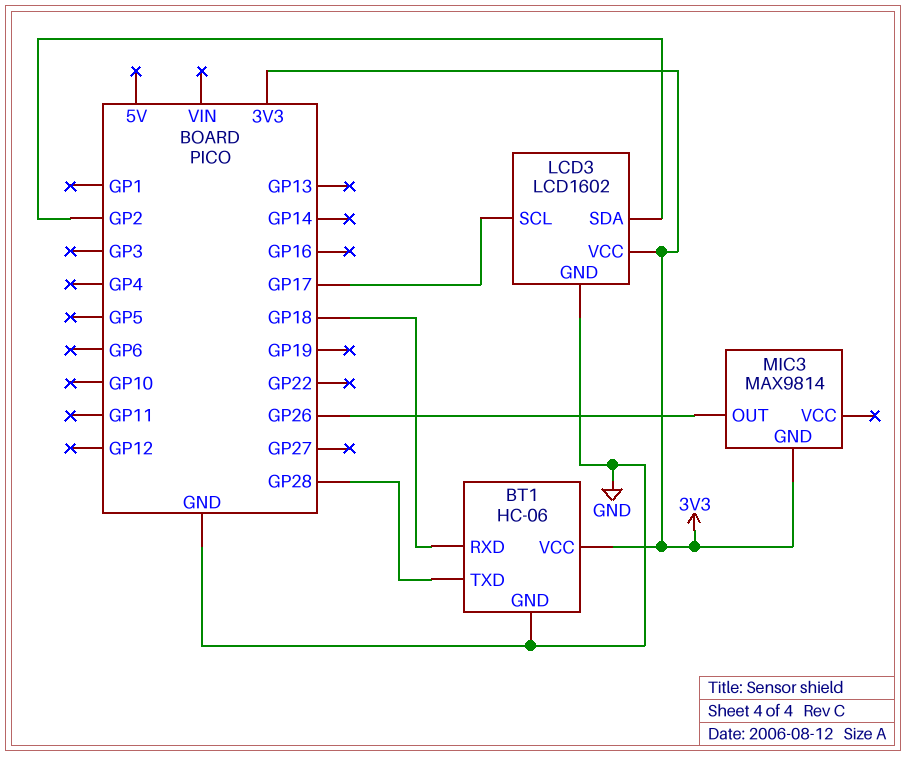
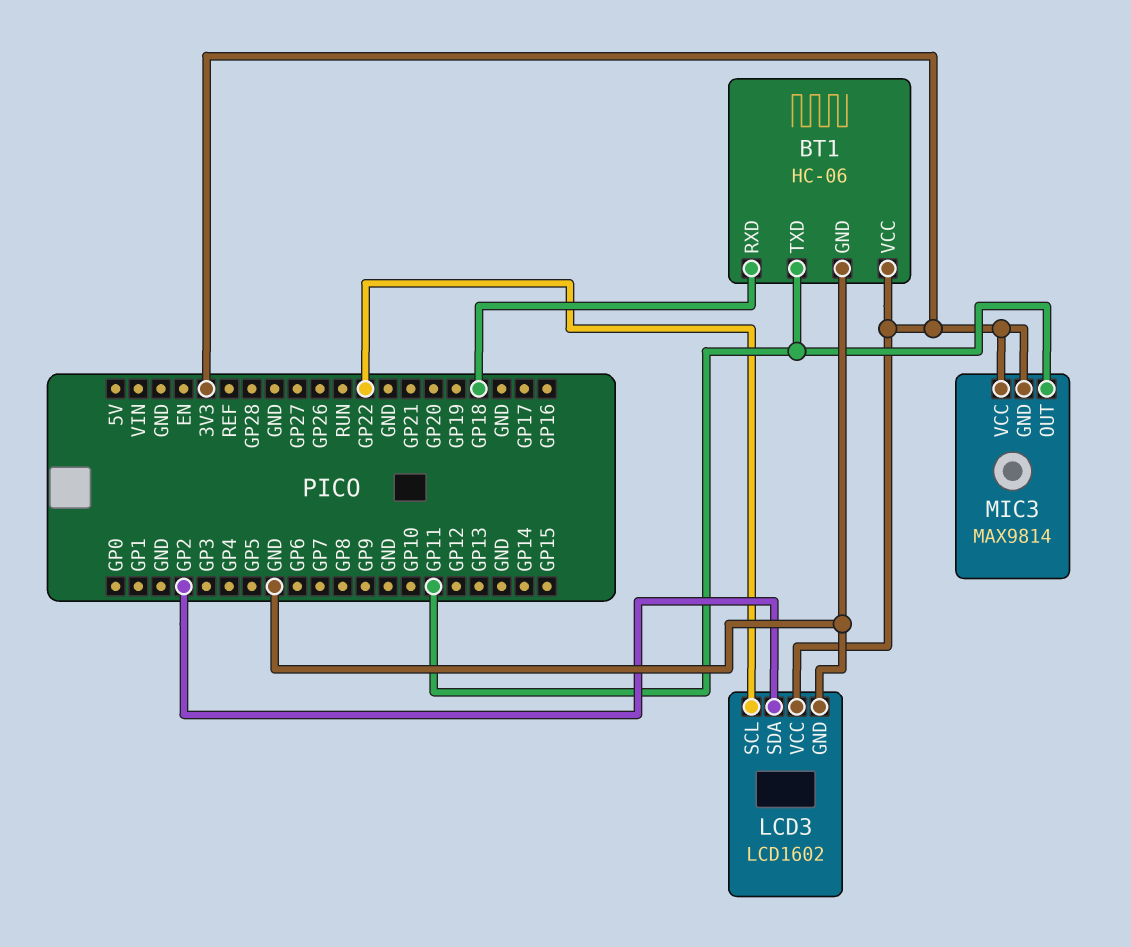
BT1 pin TXD: GP28 -> GP11
LCD3 pin SCL: GP17 -> GP22
MIC3 pin OUT: GP26 -> GP11
MIC3 pin VCC: none -> 3V3

